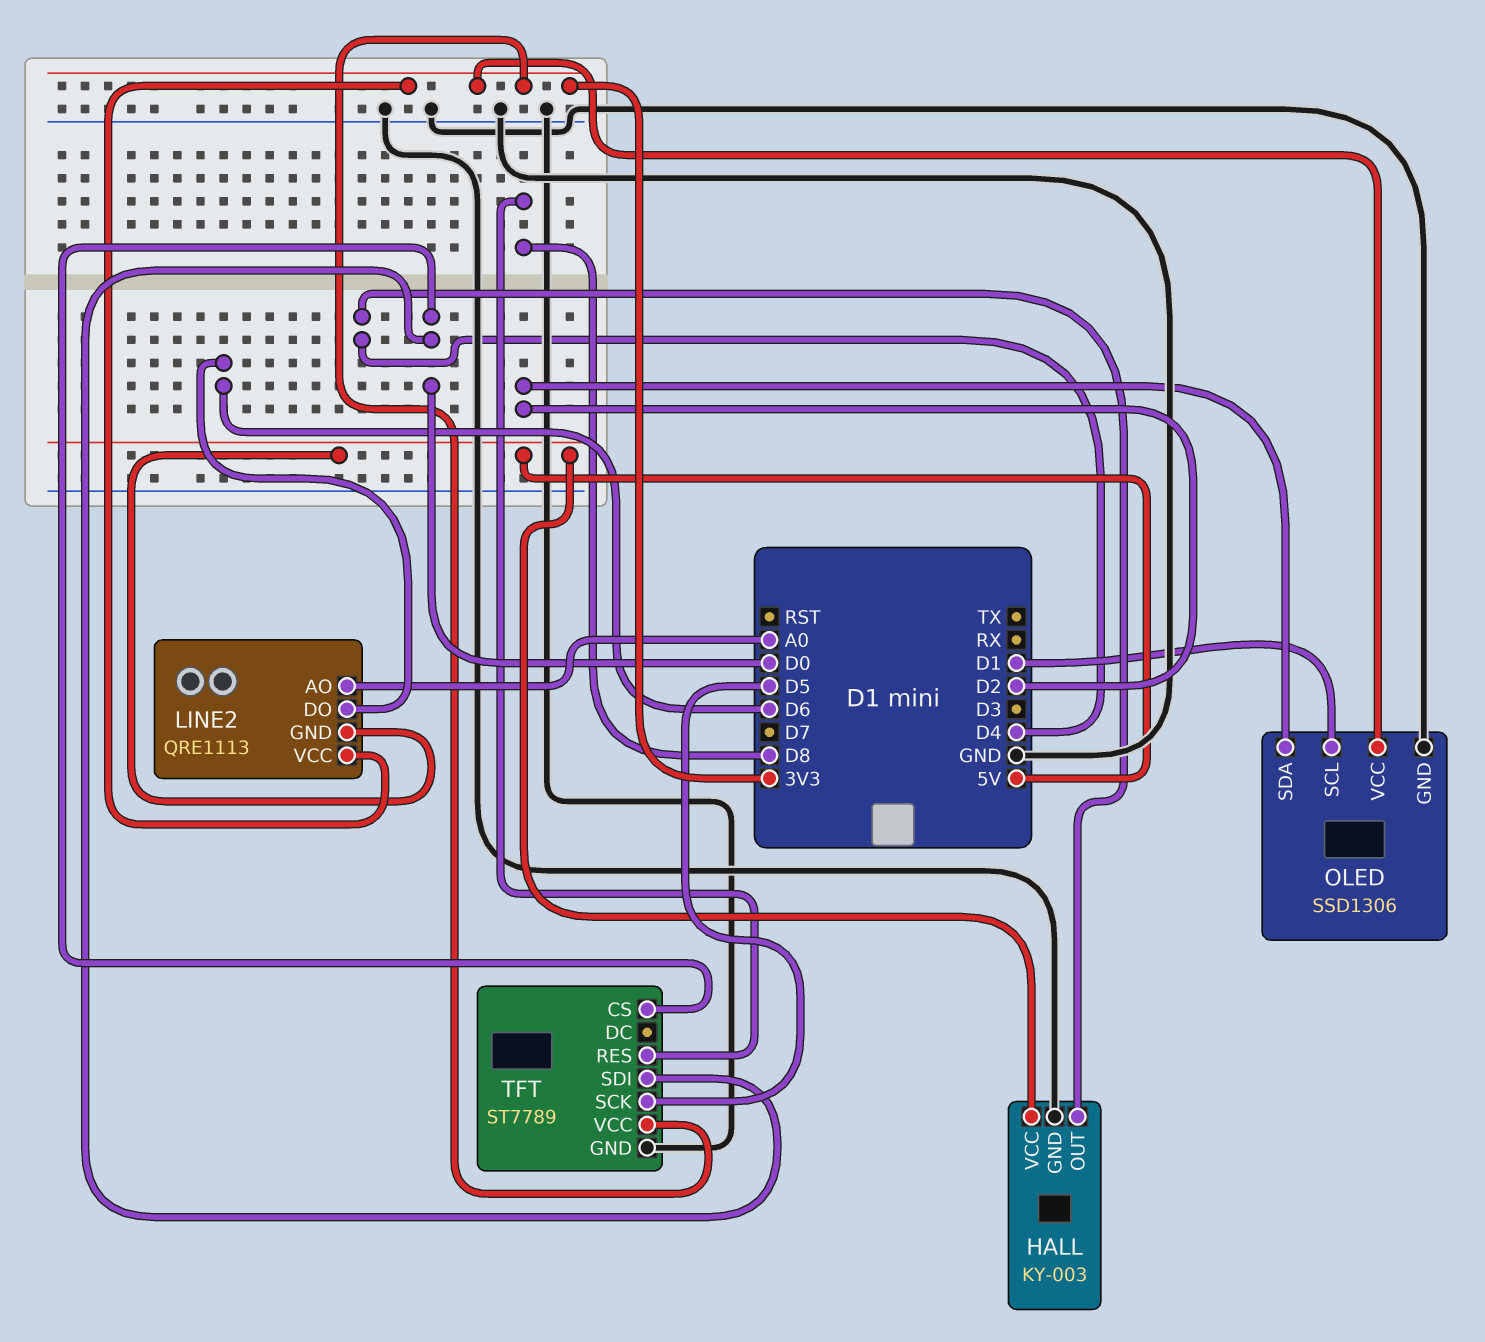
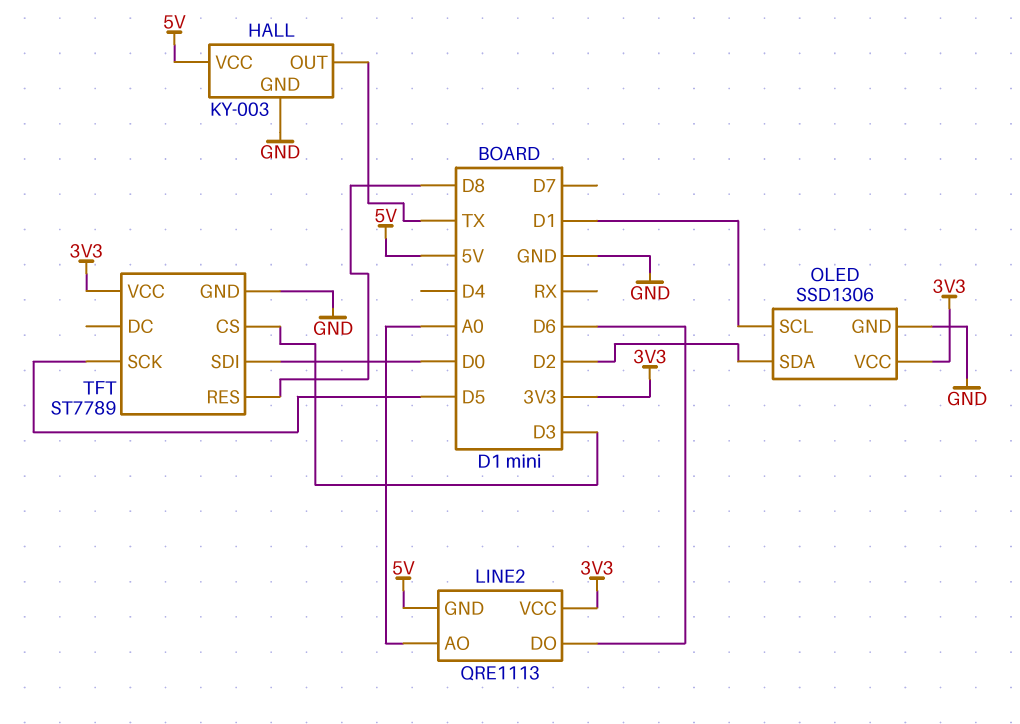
HALL pin OUT: D4 -> TX
TFT pin CS: D0 -> D3

